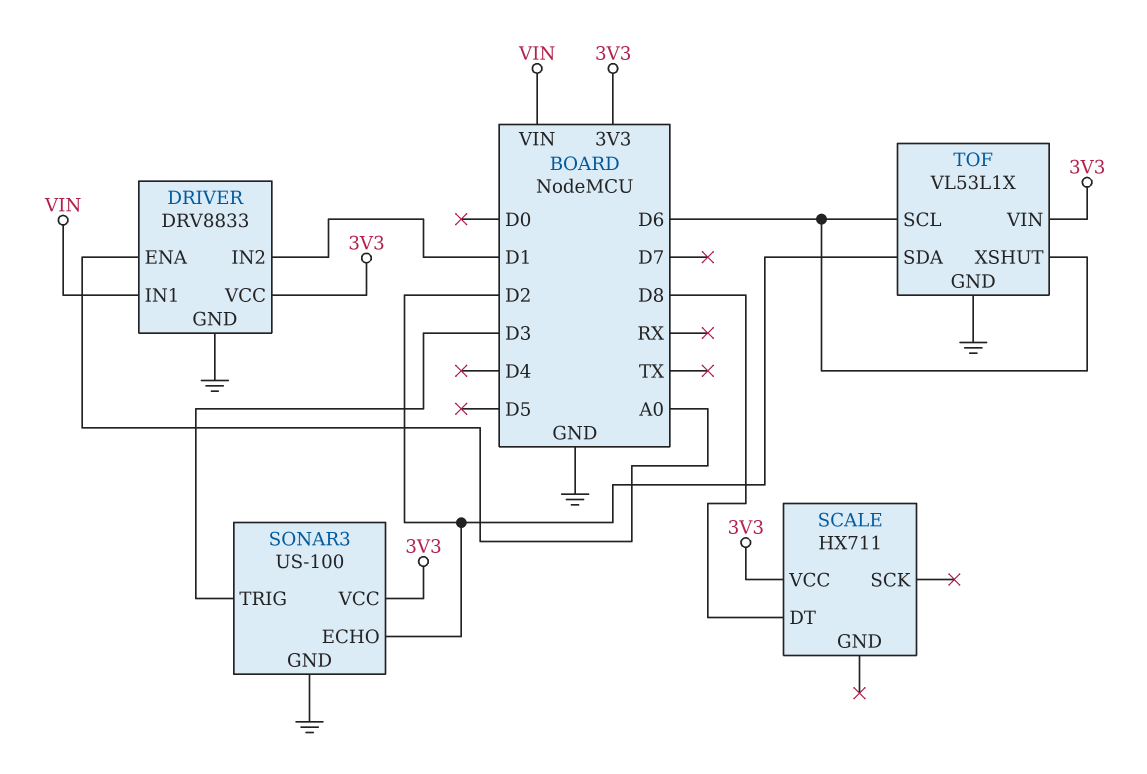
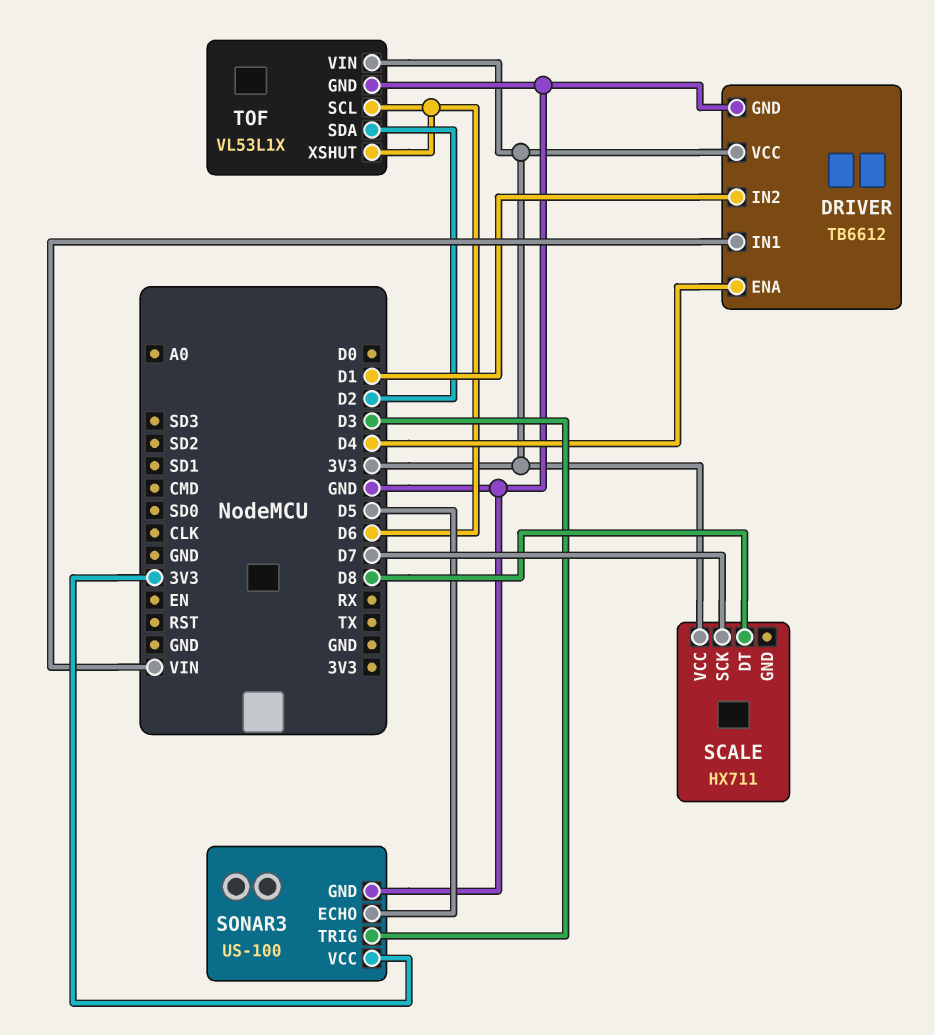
DRIVER: DRV8833 -> TB6612
DRIVER pin ENA: A0 -> D4
SCALE pin SCK: none -> D7
SONAR3 pin ECHO: D2 -> D5

